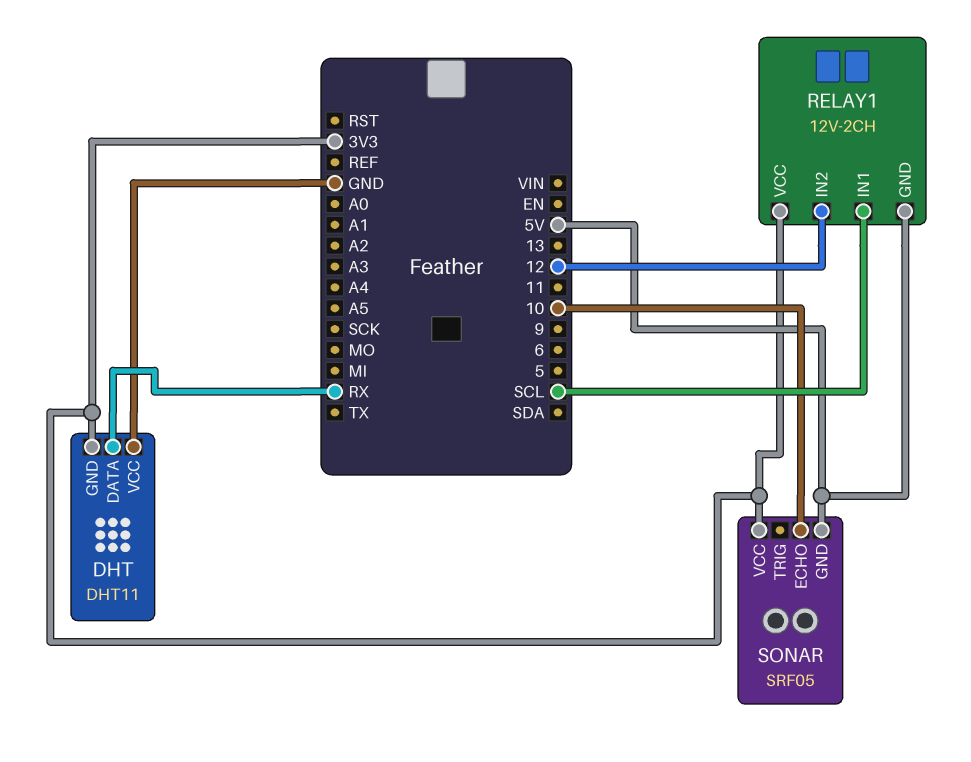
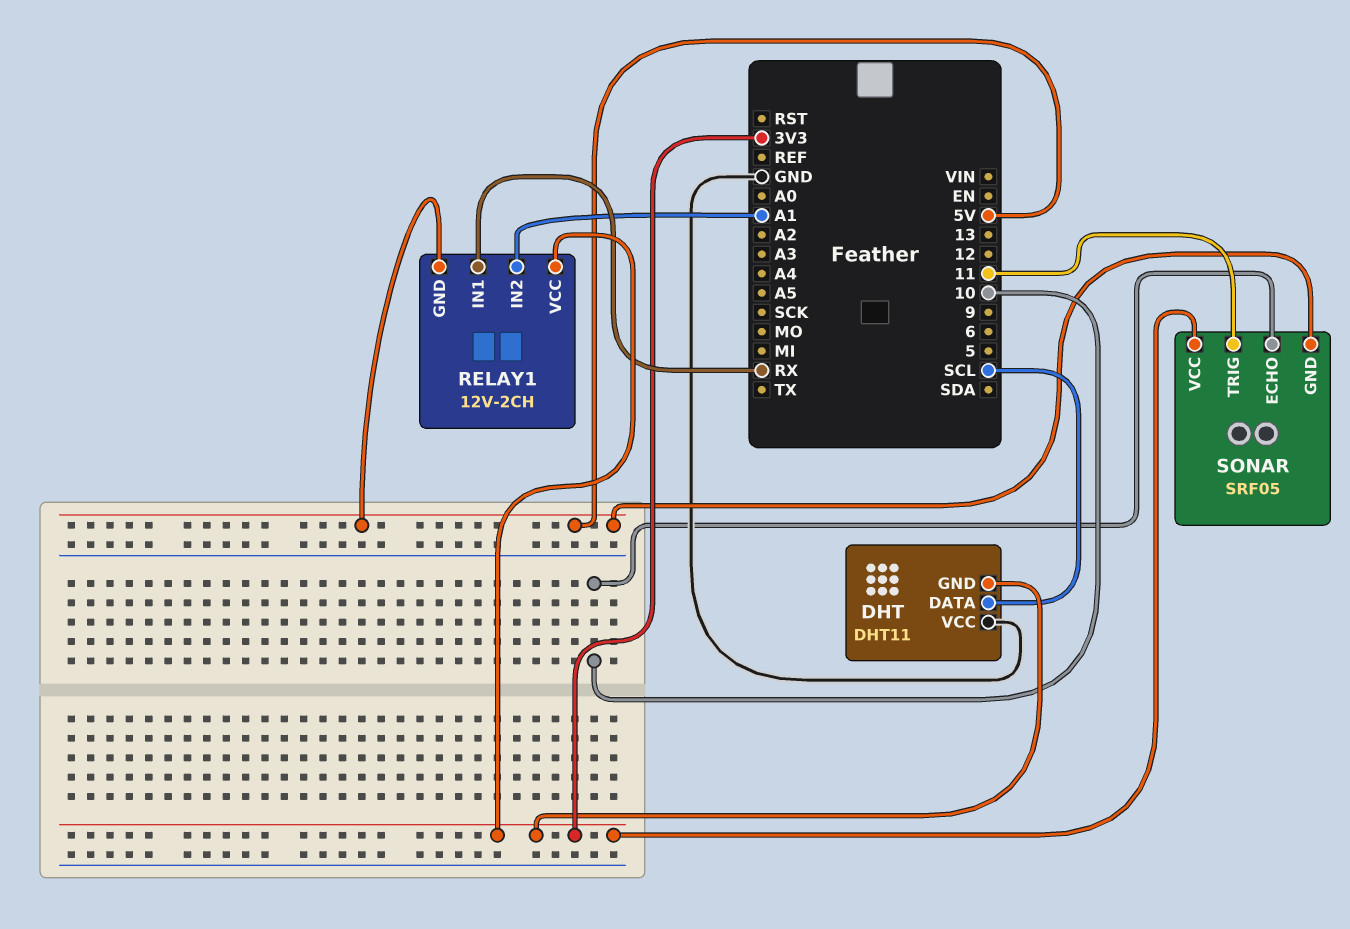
DHT pin DATA: RX -> SCL
RELAY1 pin IN1: SCL -> RX
RELAY1 pin IN2: 12 -> A1
SONAR pin TRIG: none -> 11

